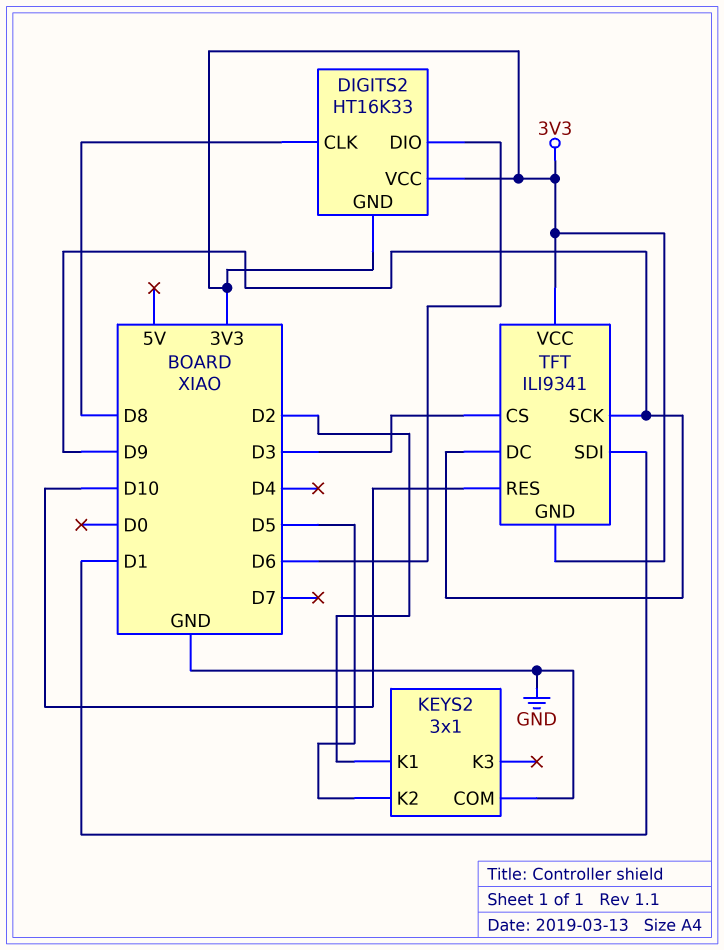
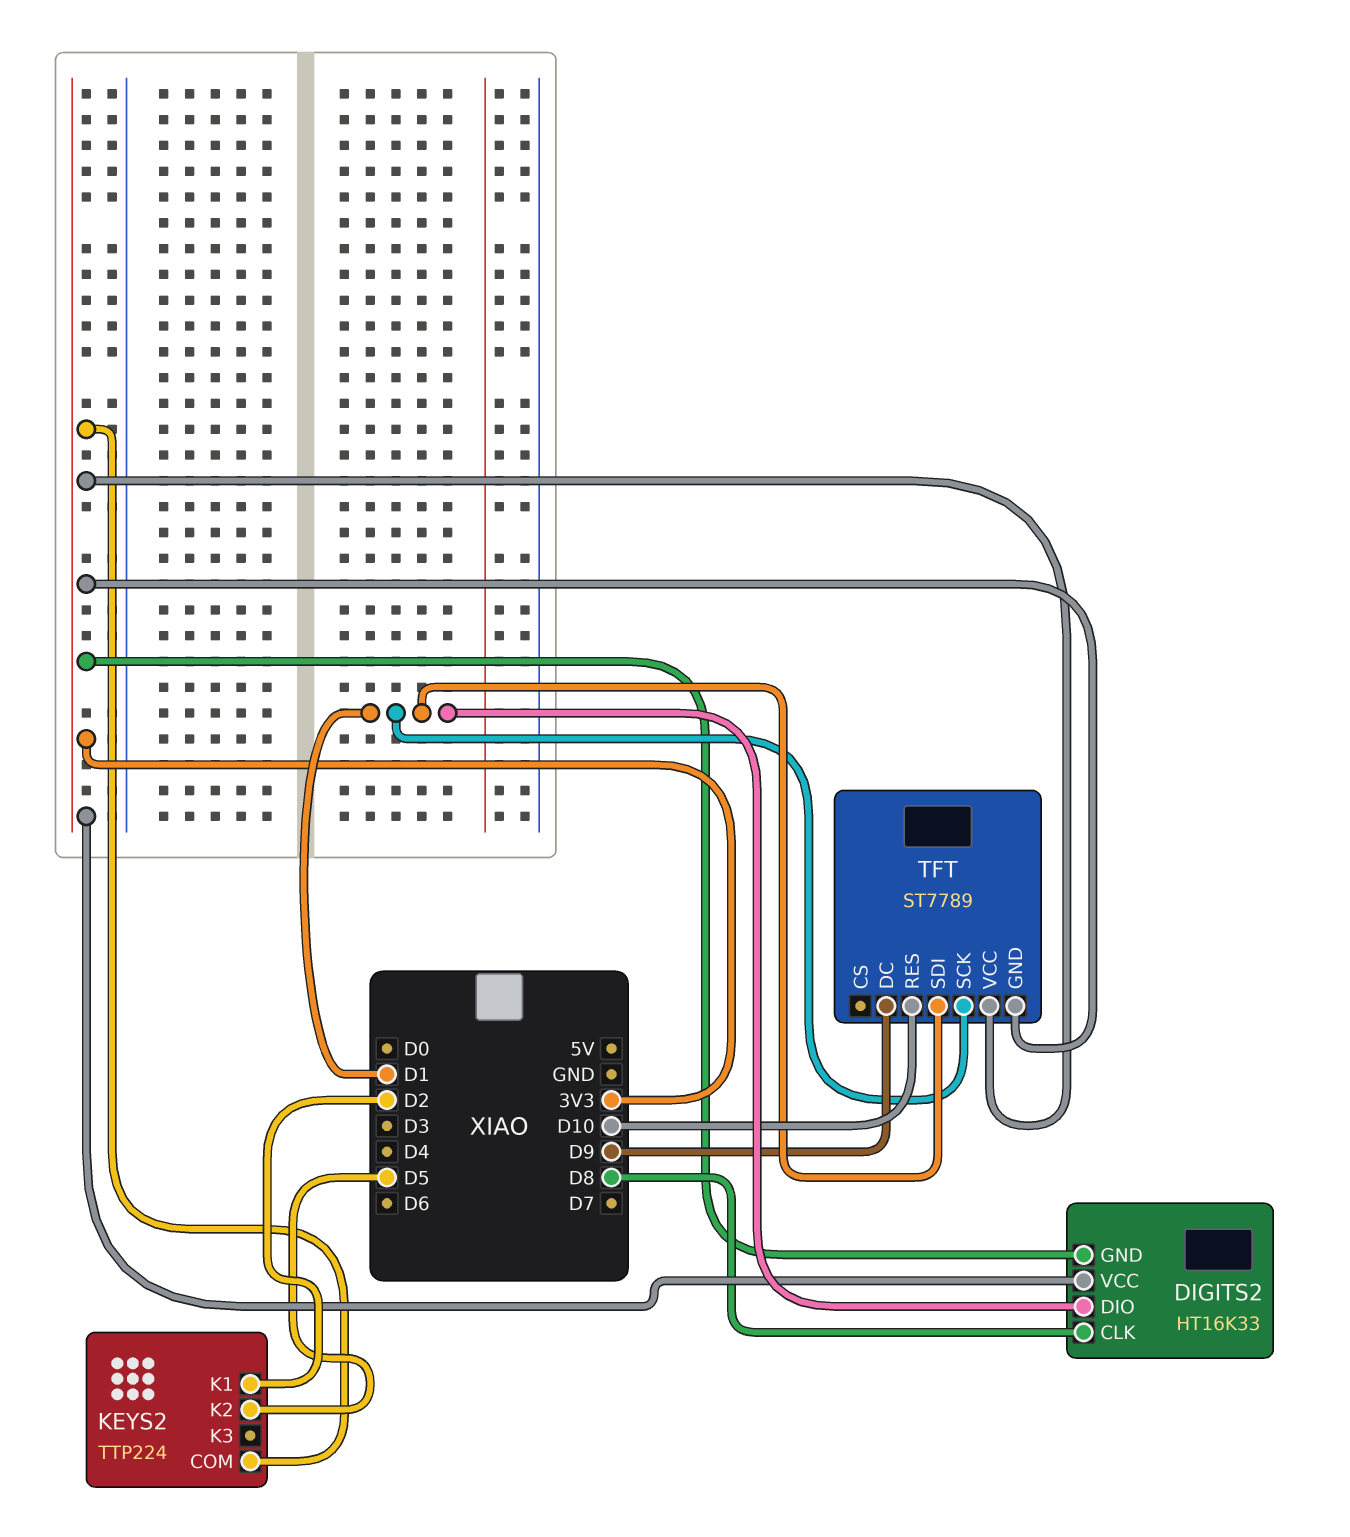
DIGITS2 pin DIO: D6 -> D1
KEYS2: 3x1 -> TTP224
KEYS2 pin COM: GND -> 3V3
TFT: ILI9341 -> ST7789
TFT pin CS: D3 -> none
TFT pin SCK: D9 -> D1

